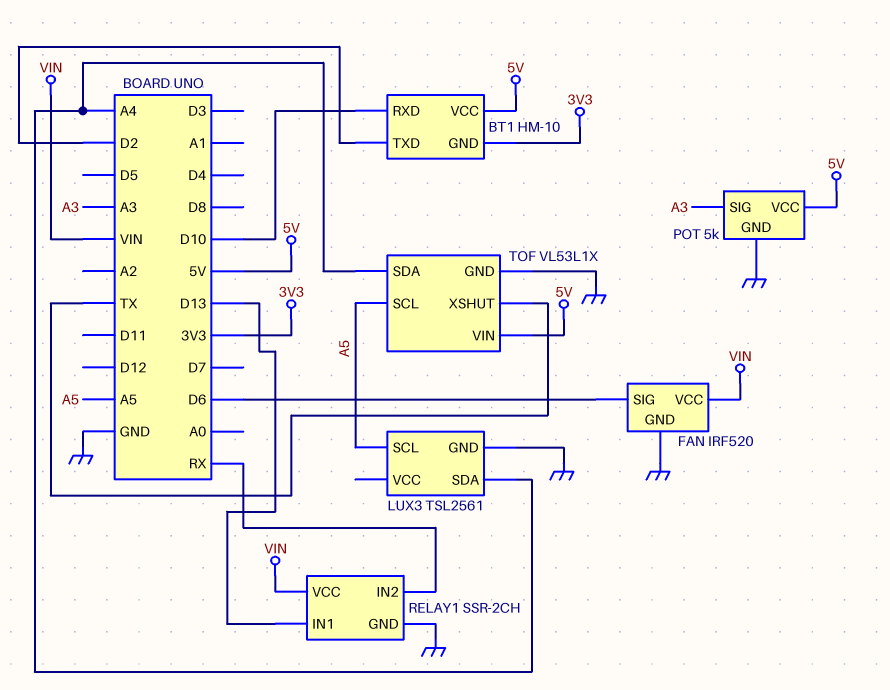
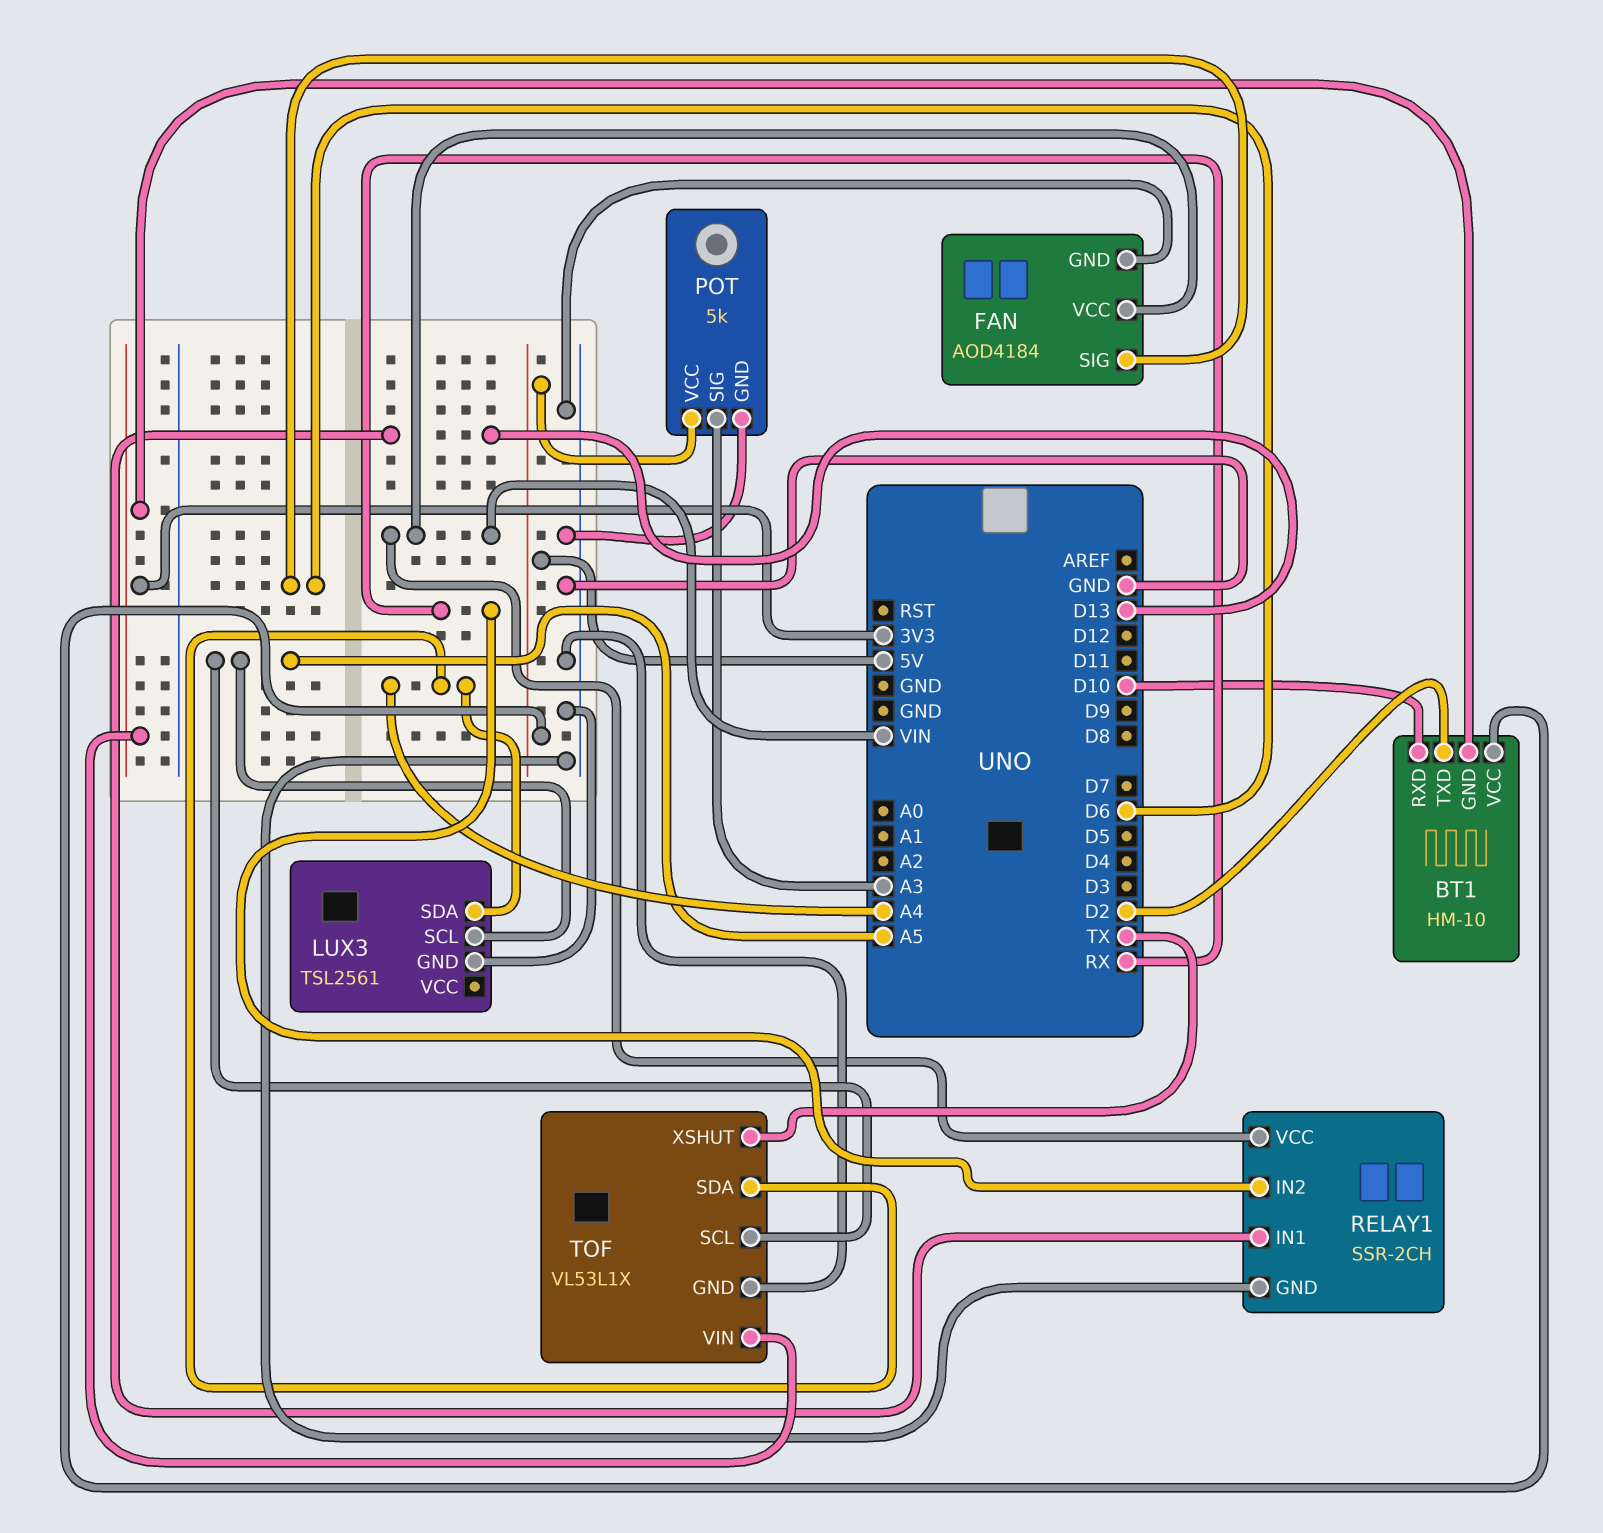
FAN: IRF520 -> AOD4184
TOF pin VIN: 5V -> 3V3

